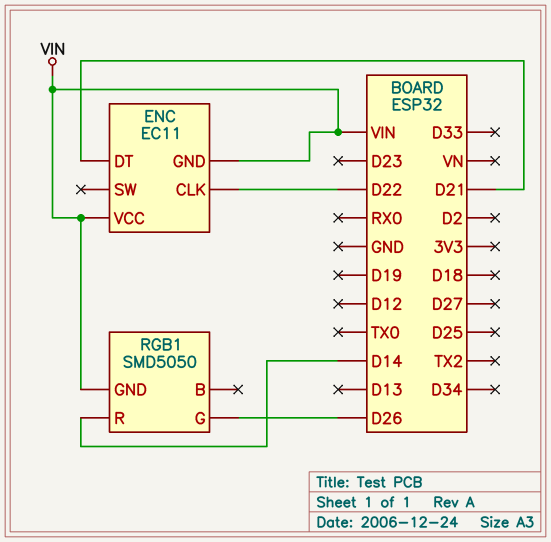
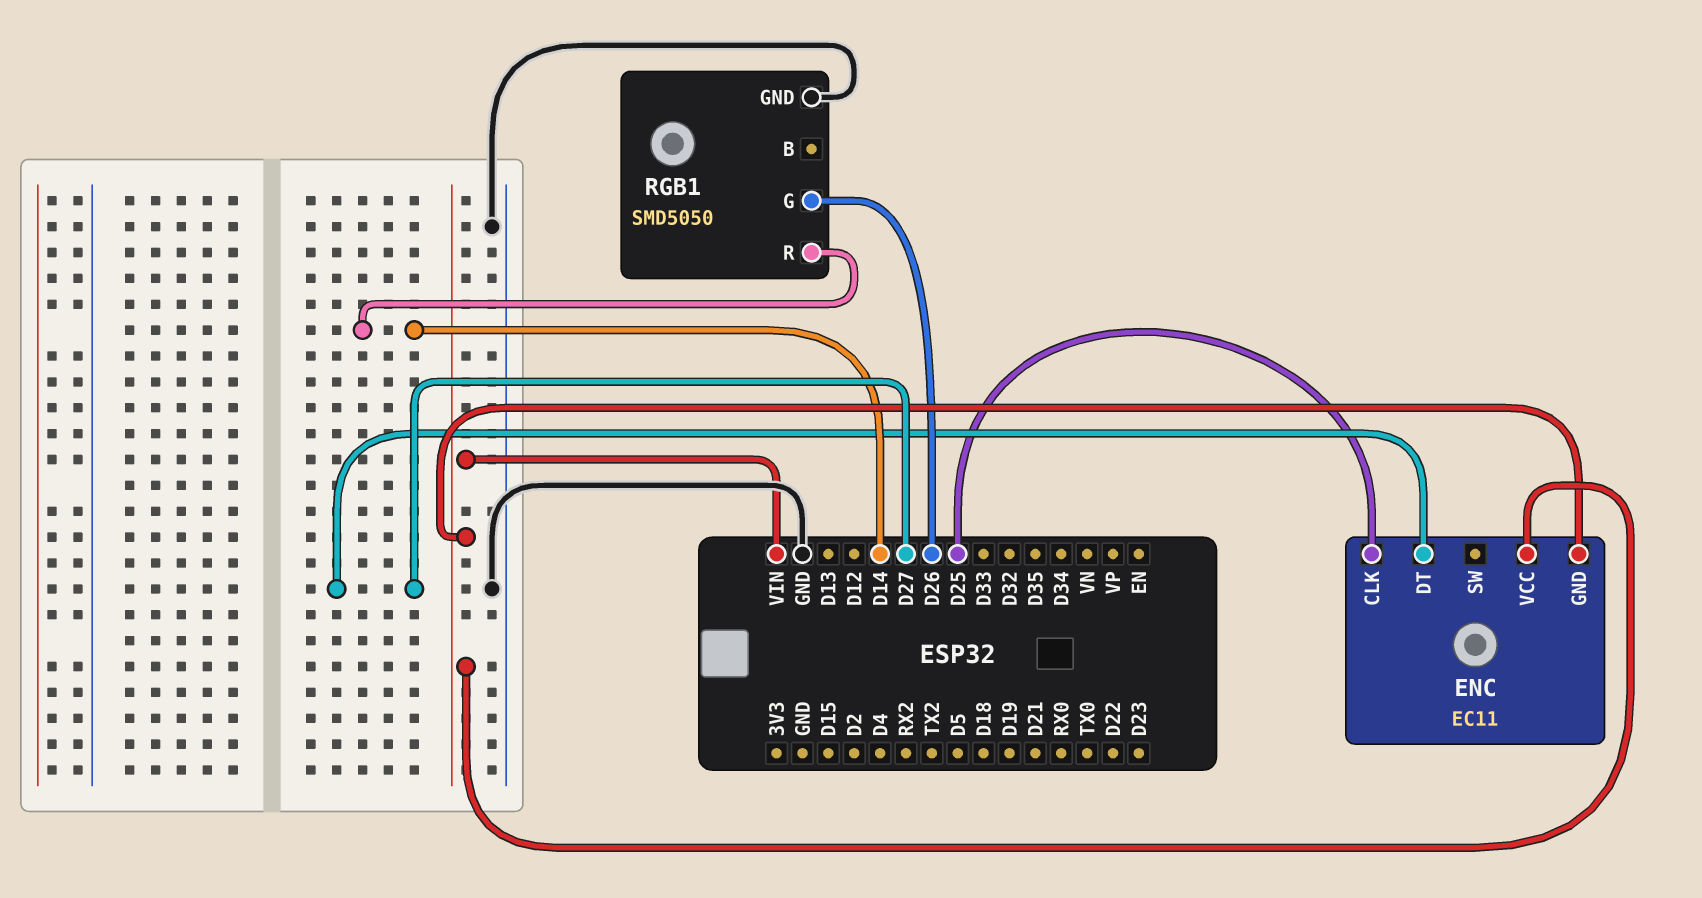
ENC pin CLK: D22 -> D25
ENC pin DT: D21 -> D27
RGB1 pin GND: VIN -> GND

